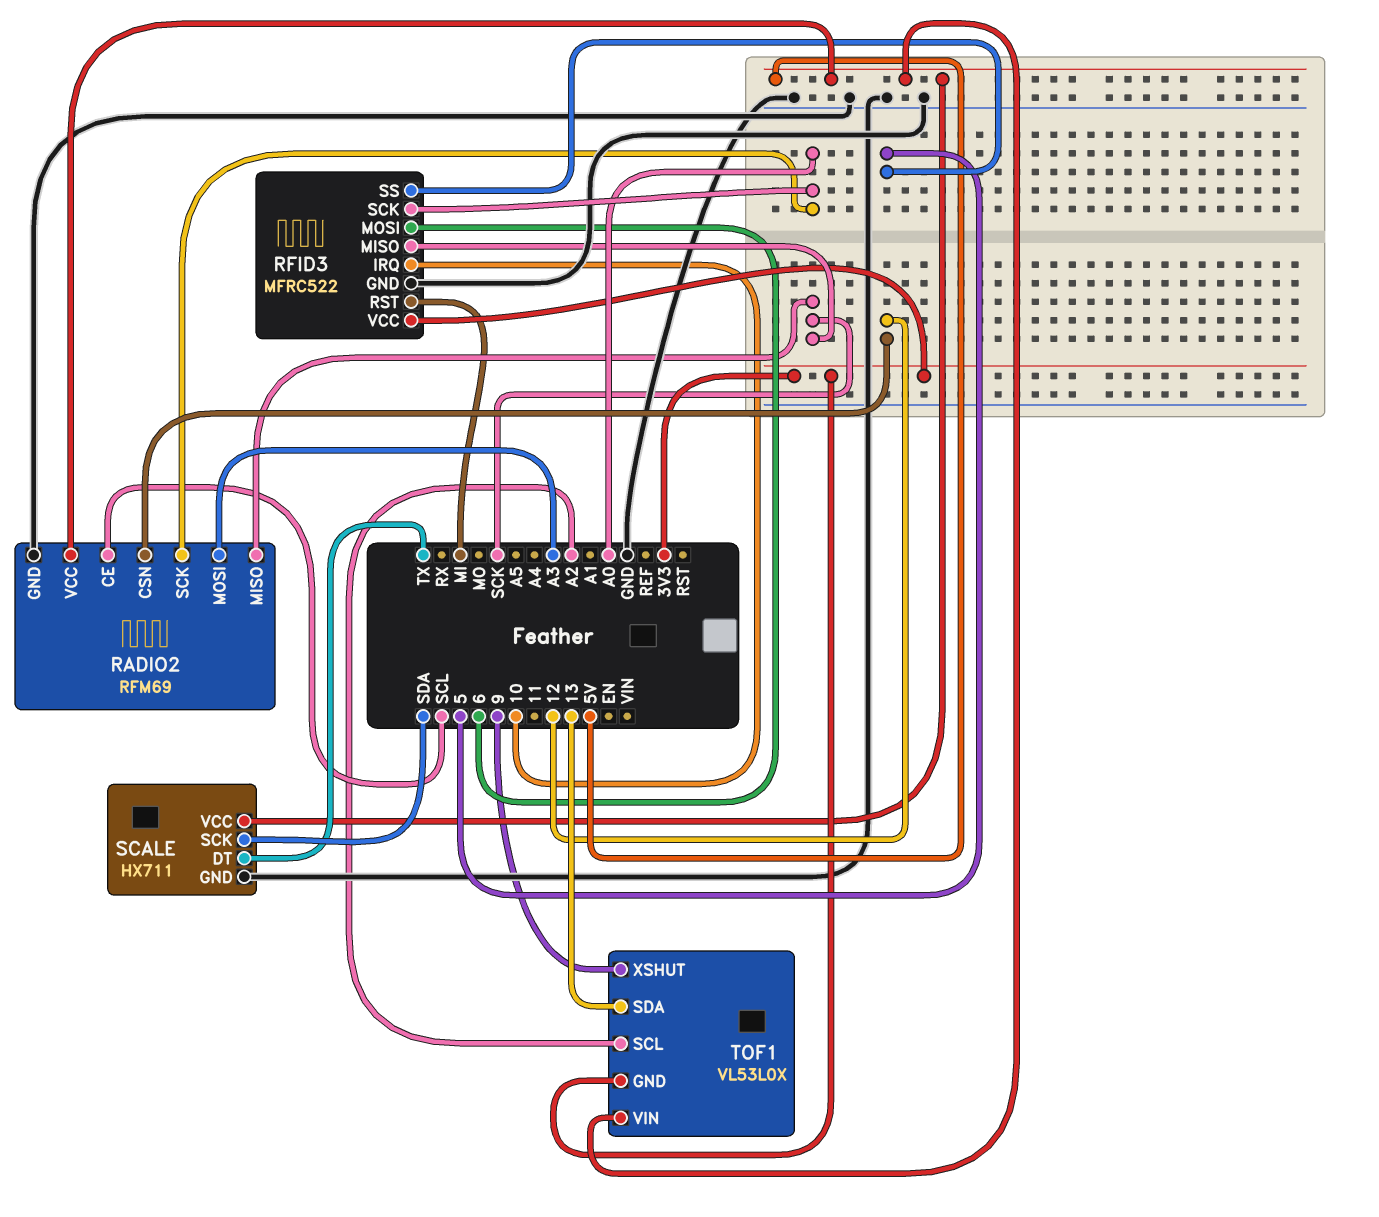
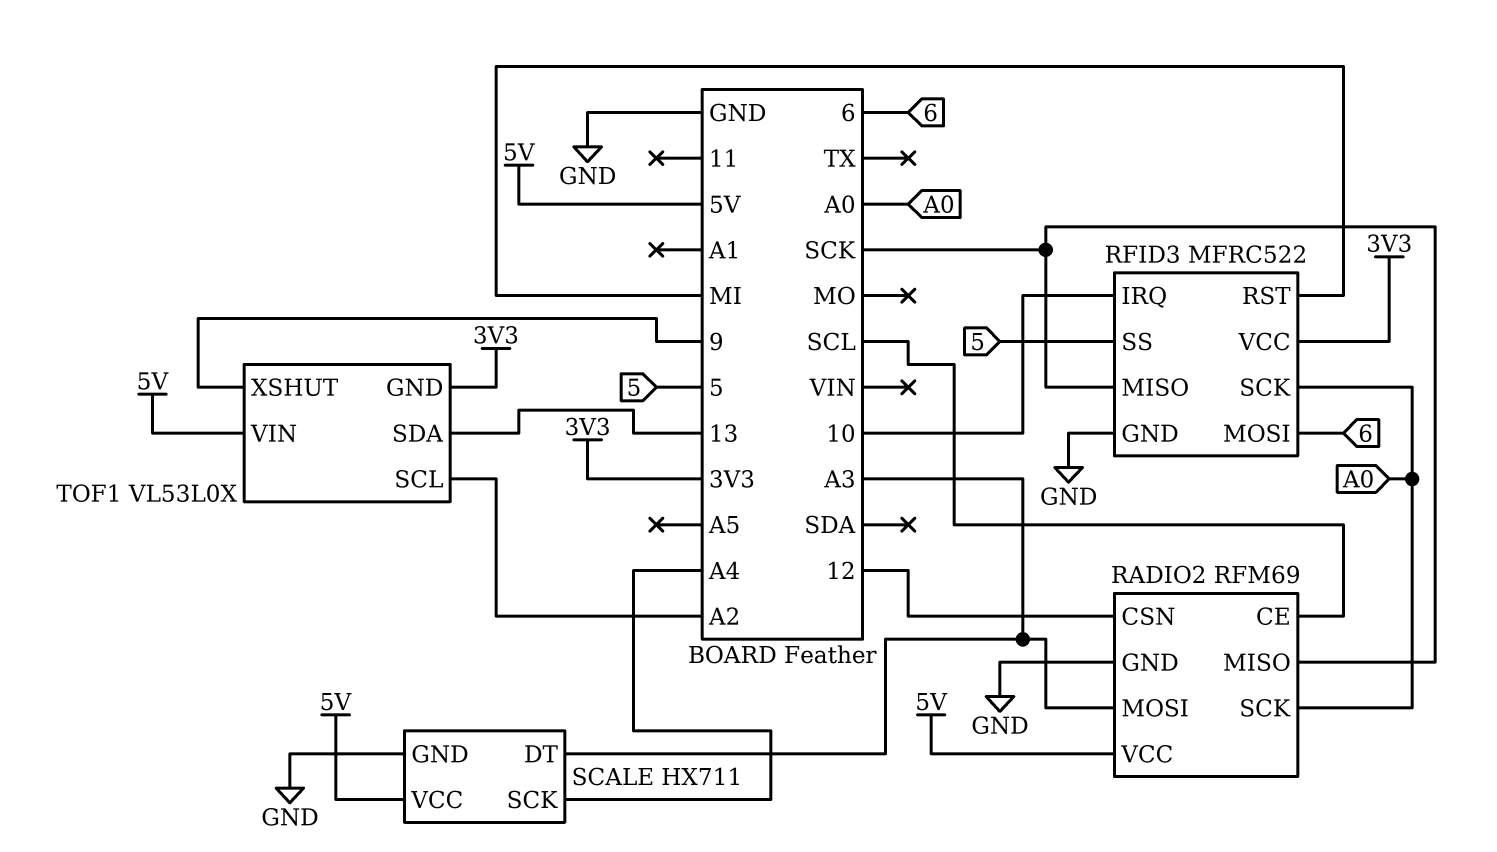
SCALE pin DT: TX -> A3
SCALE pin SCK: SDA -> A4

